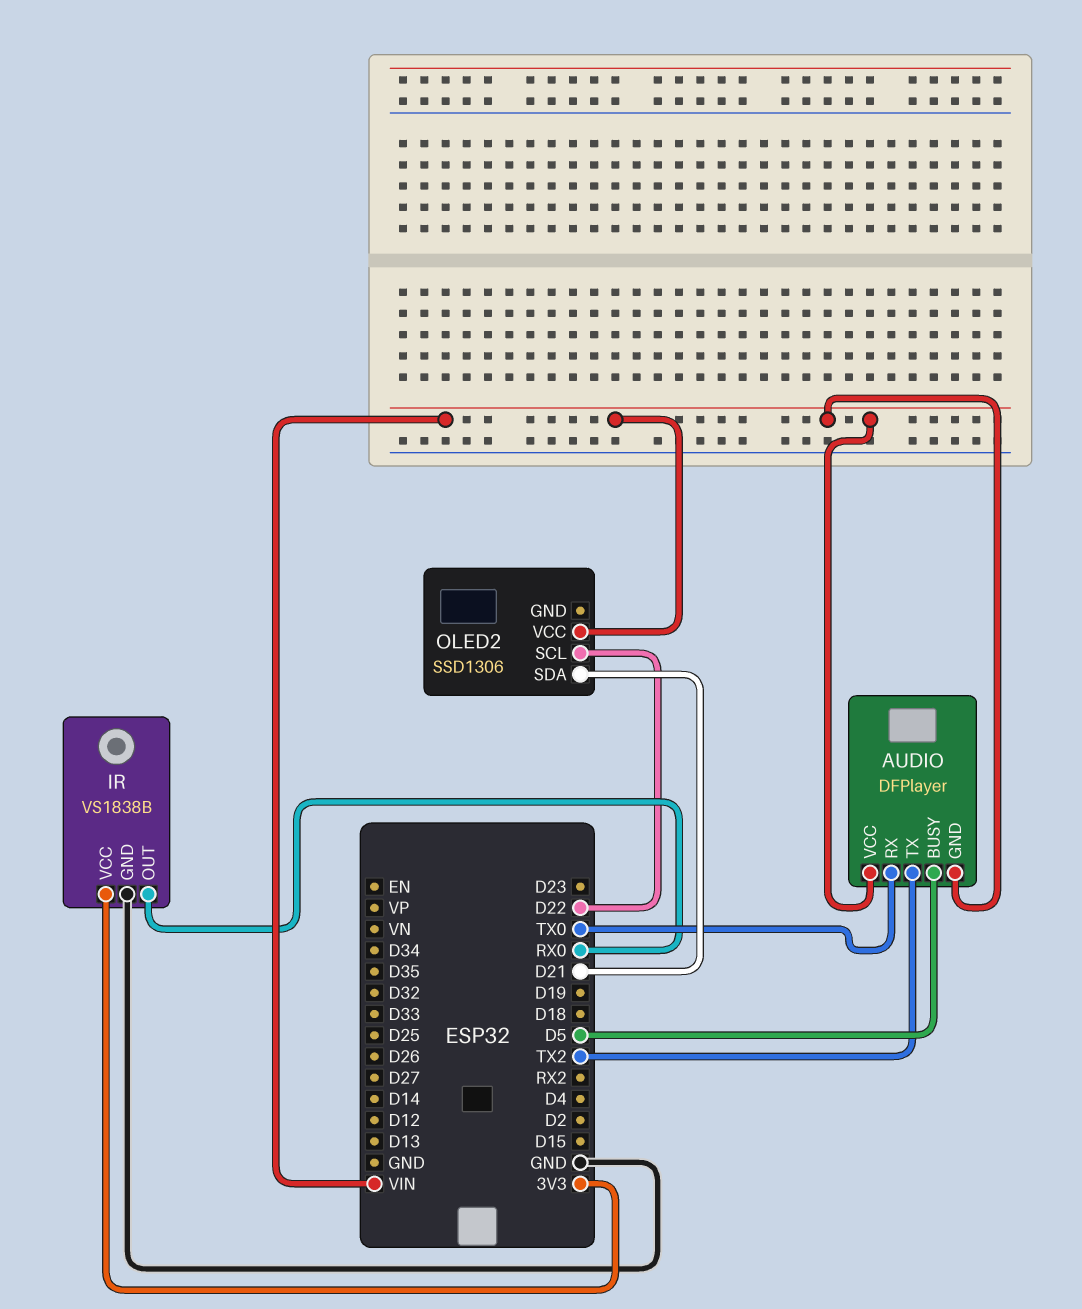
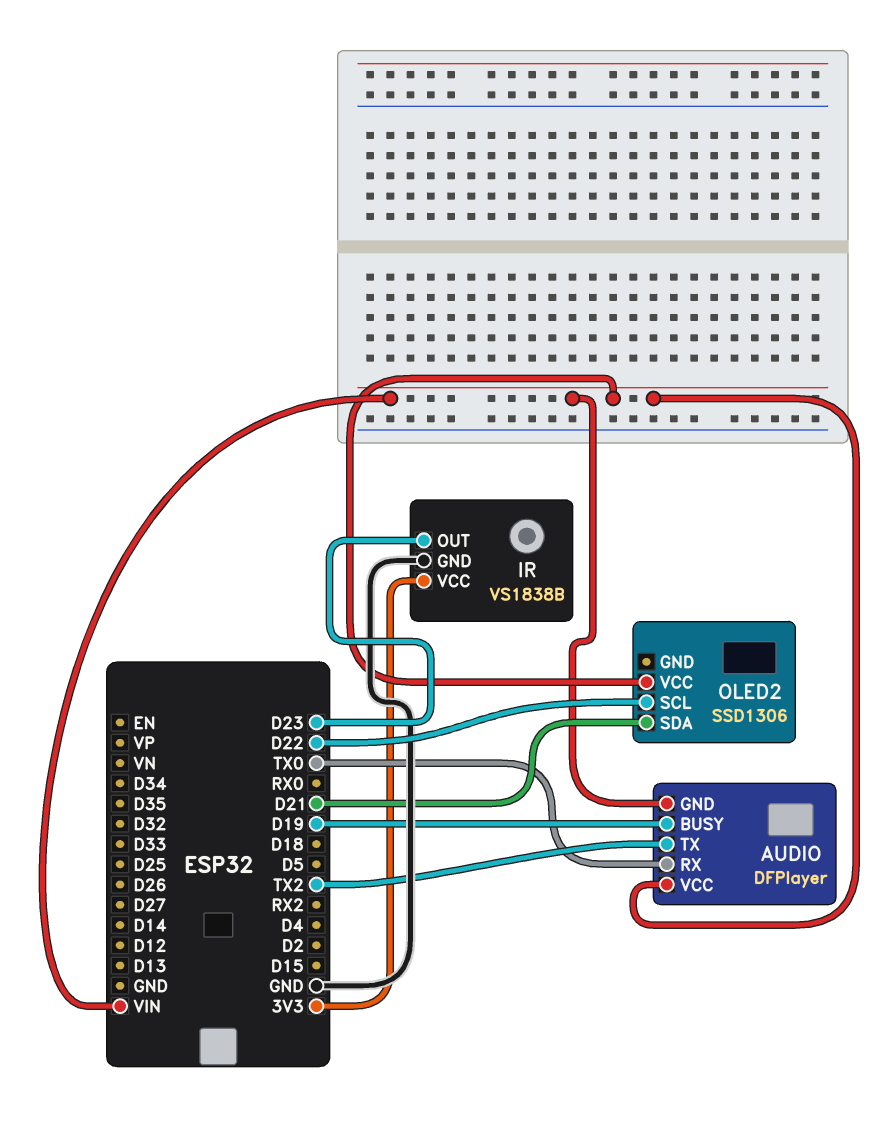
AUDIO pin BUSY: D5 -> D19
IR pin OUT: RX0 -> D23

